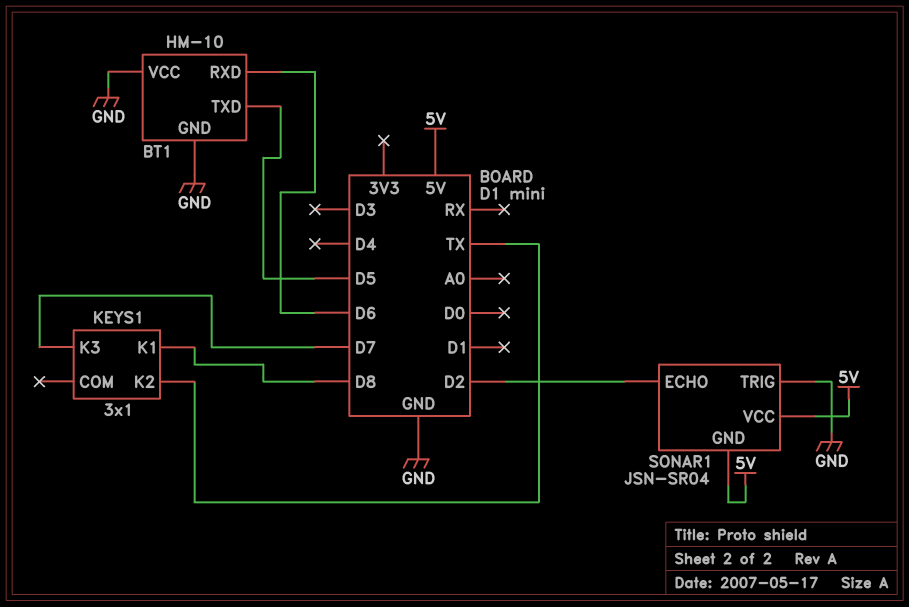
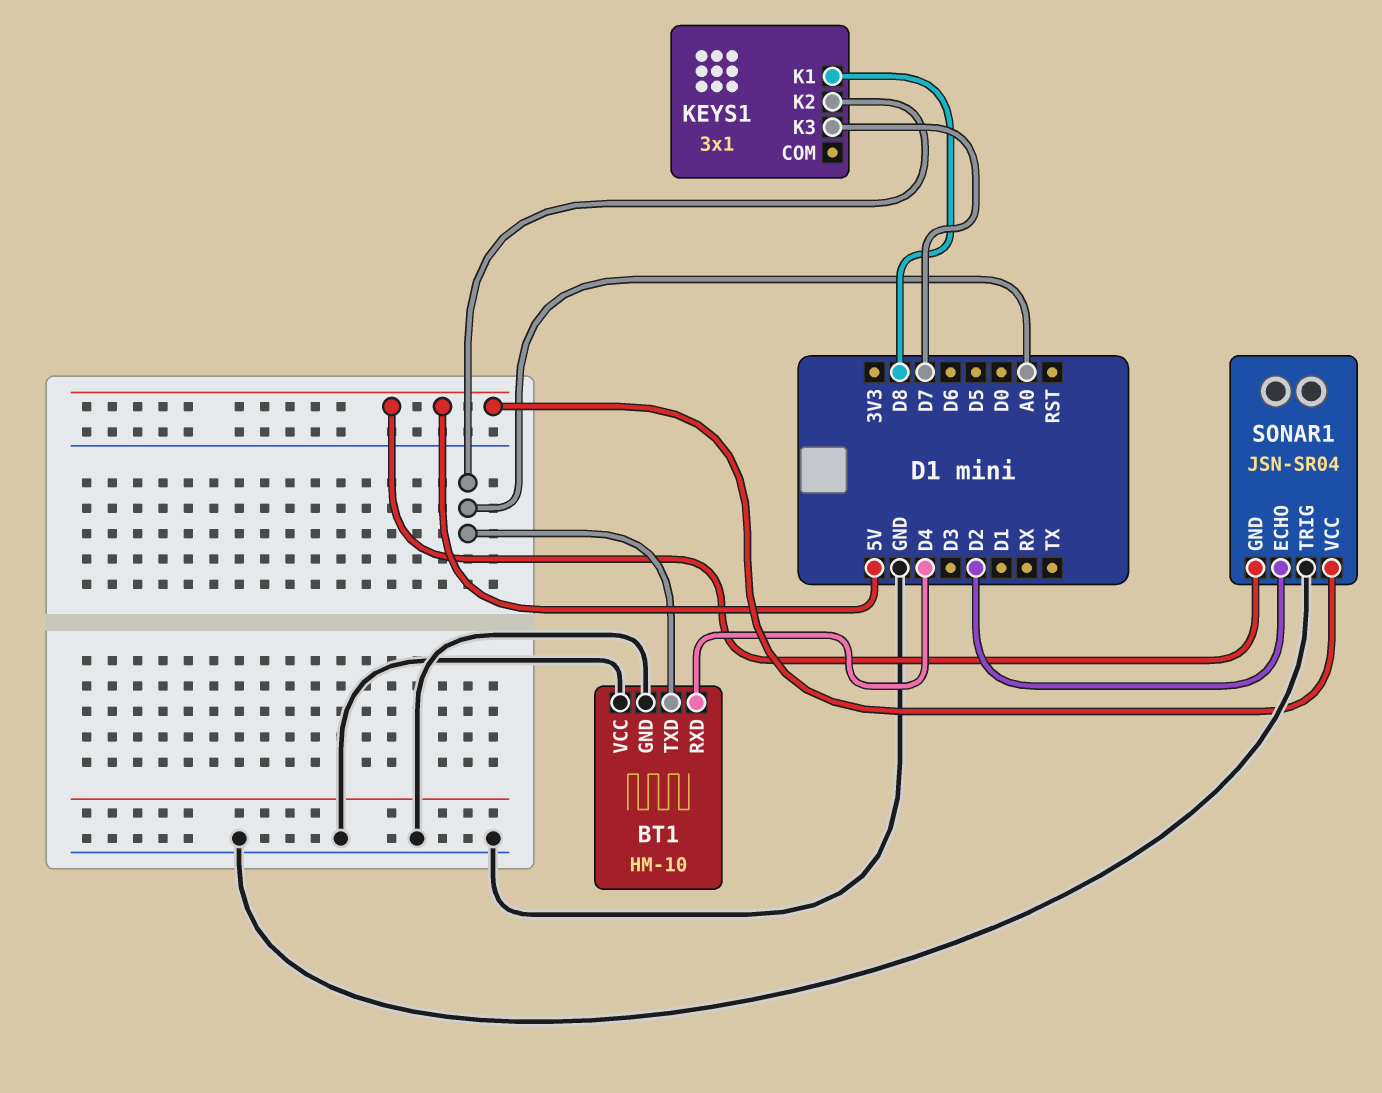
BT1 pin RXD: D6 -> D4
BT1 pin TXD: D5 -> A0
KEYS1 pin K2: TX -> A0

